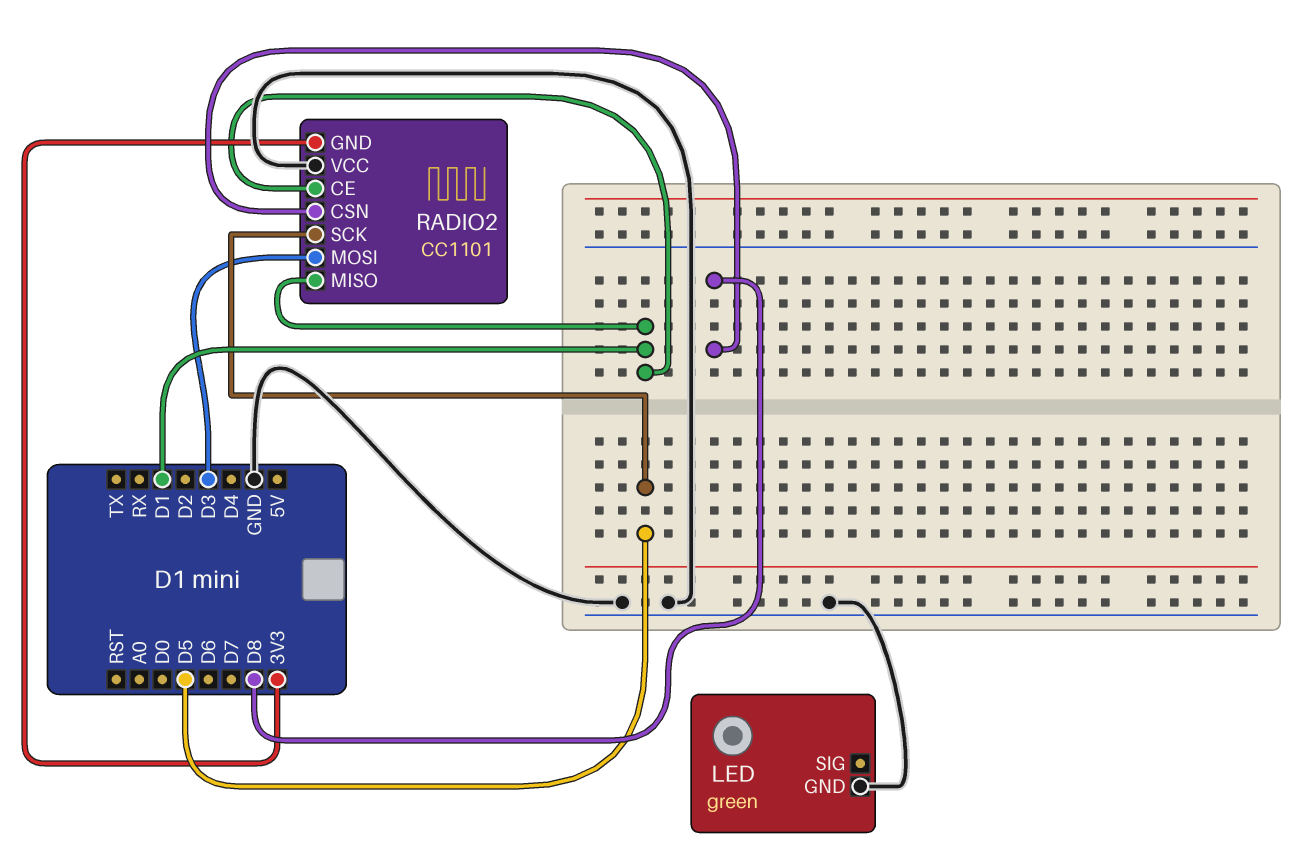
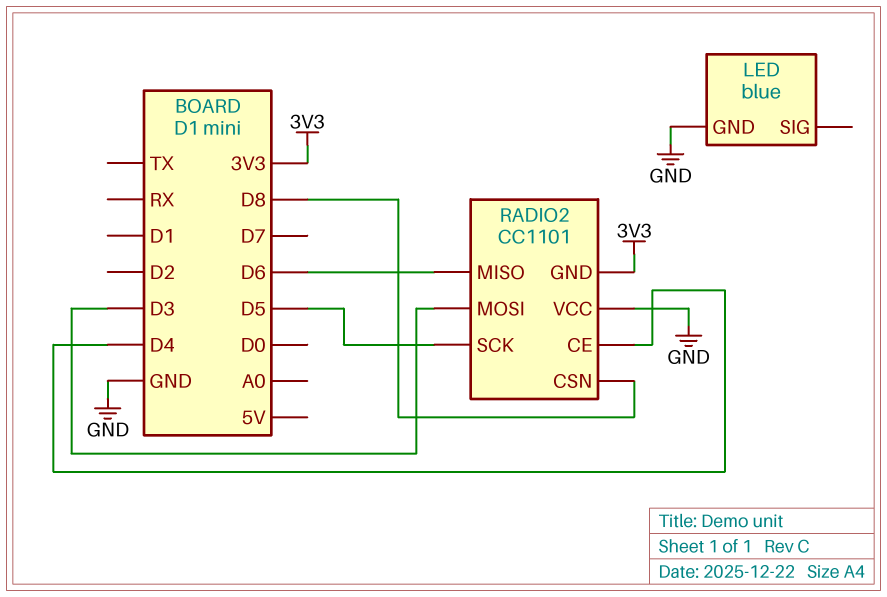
LED: green -> blue
RADIO2 pin CE: D1 -> D4
RADIO2 pin MISO: D1 -> D6

